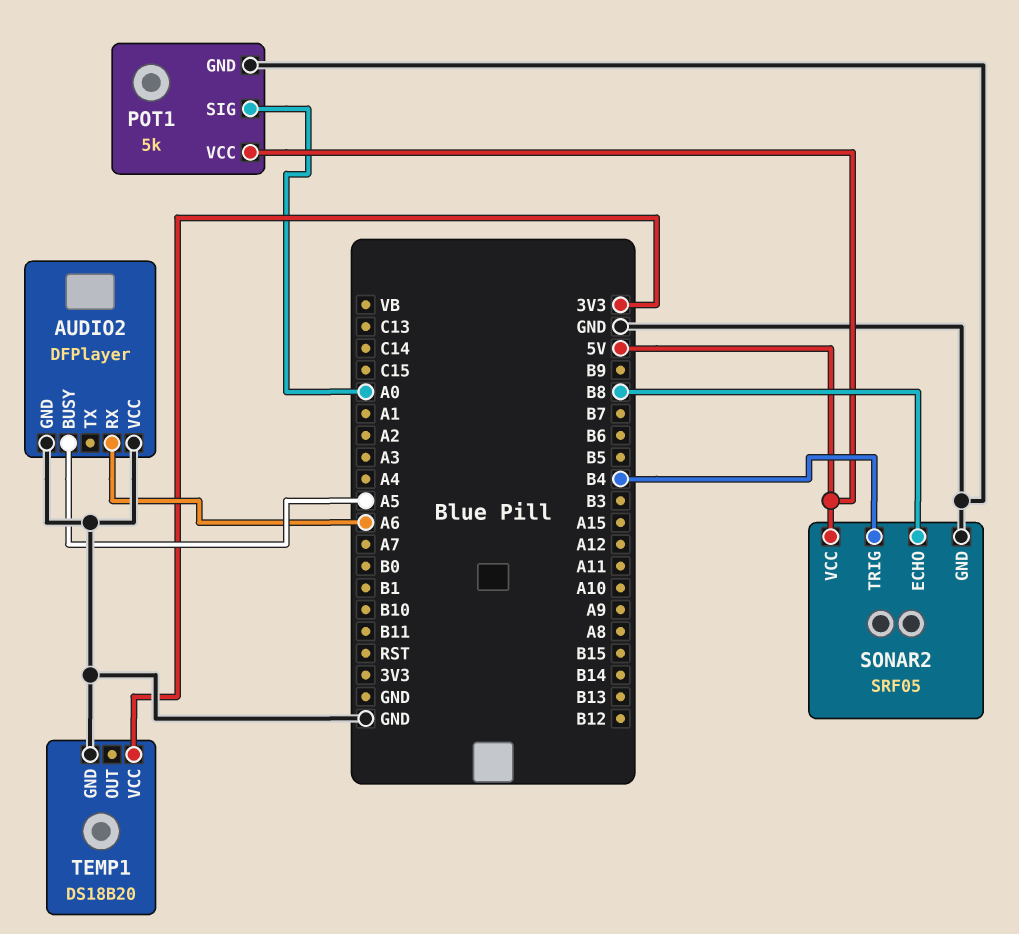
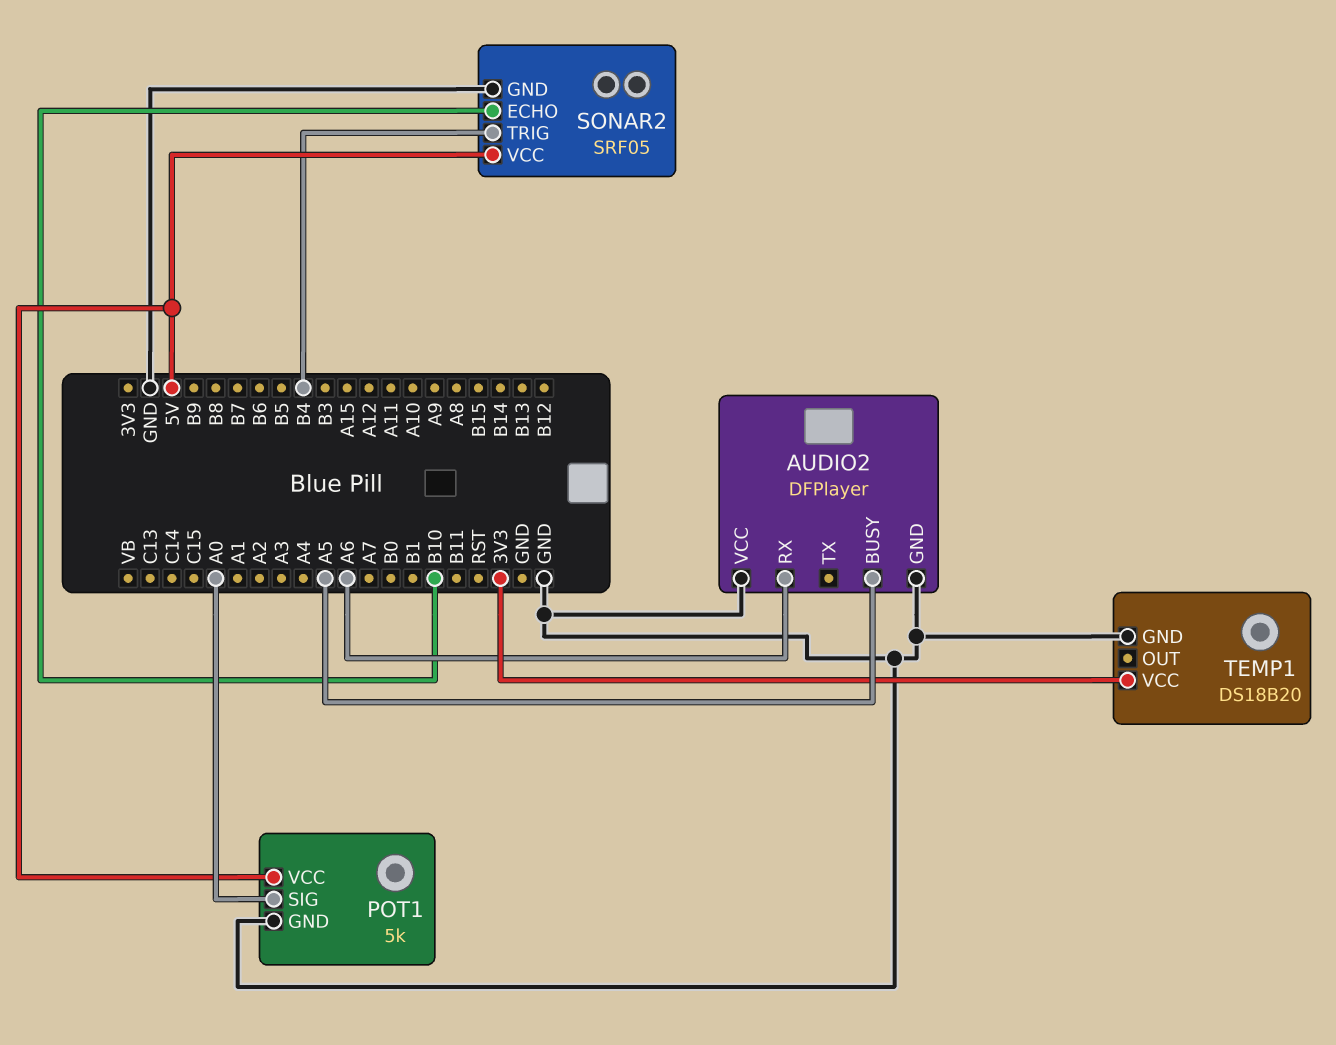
SONAR2 pin ECHO: B8 -> B10

